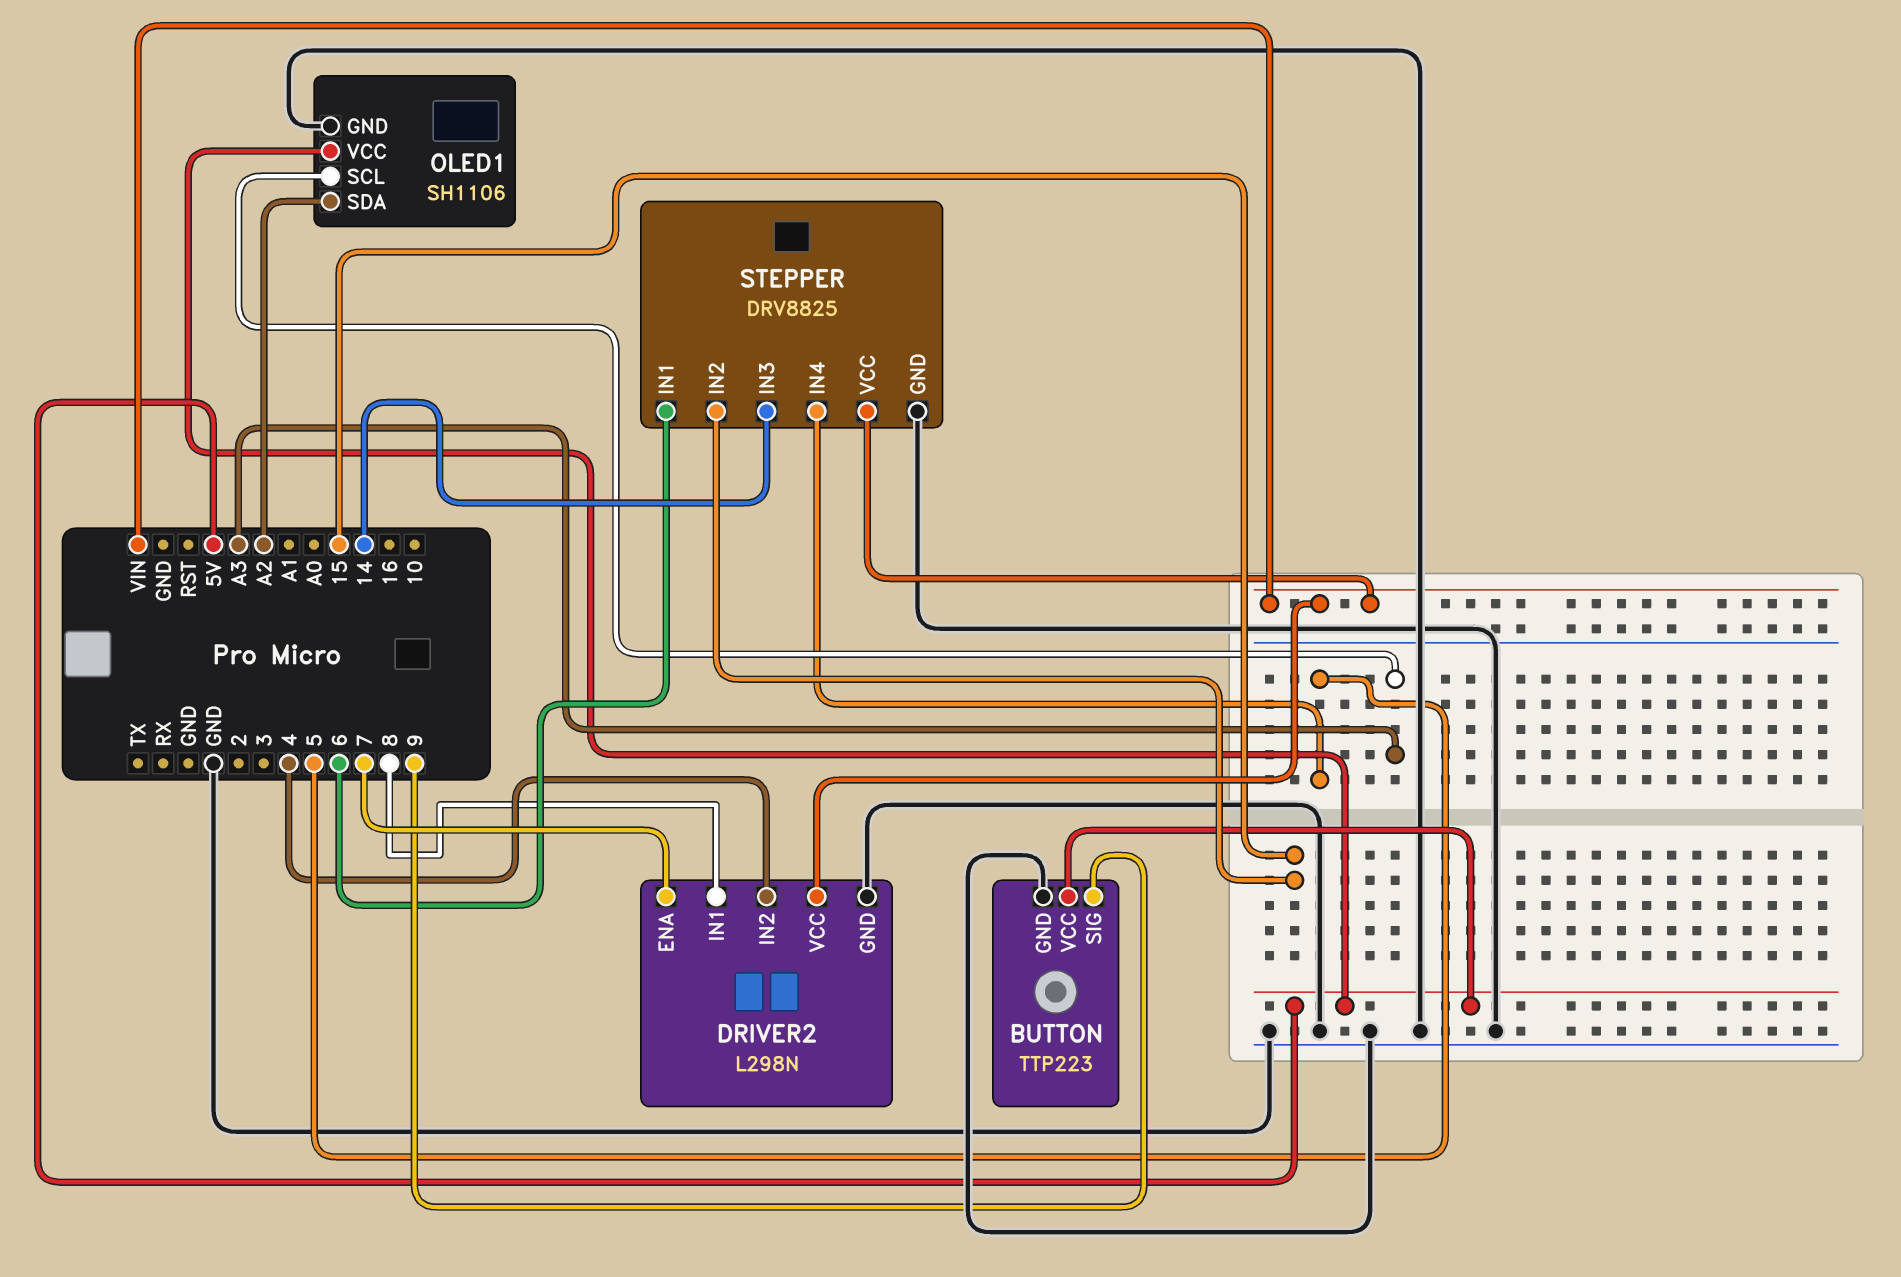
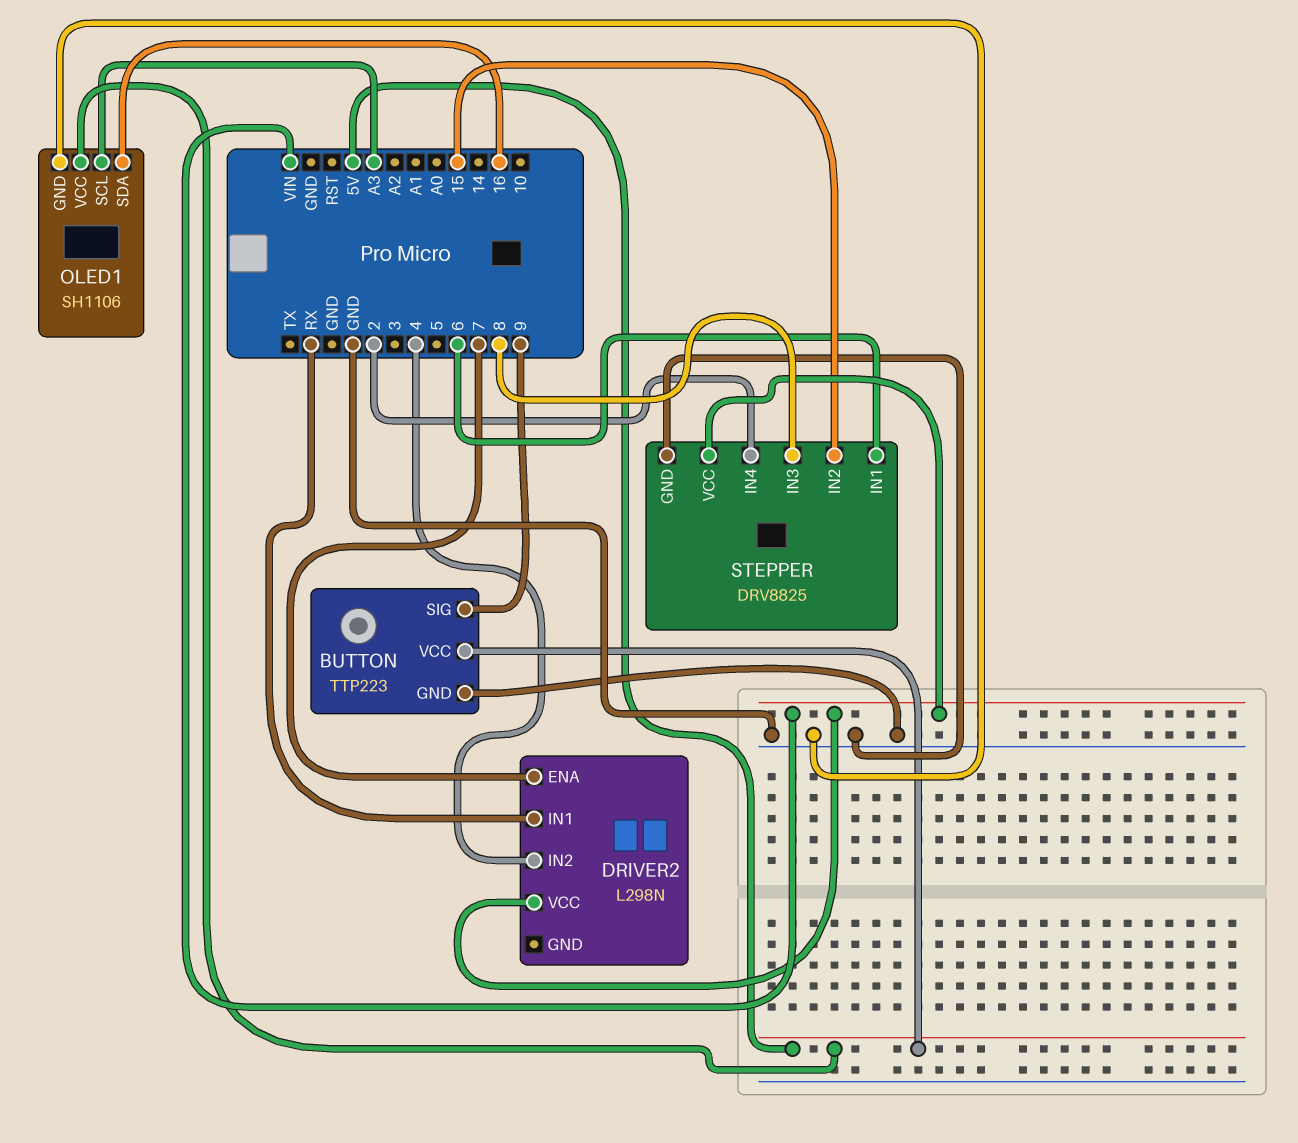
DRIVER2 pin GND: GND -> none
DRIVER2 pin IN1: 8 -> RX
OLED1 pin SDA: A2 -> 16
STEPPER pin IN3: 14 -> 8
STEPPER pin IN4: 5 -> 2

